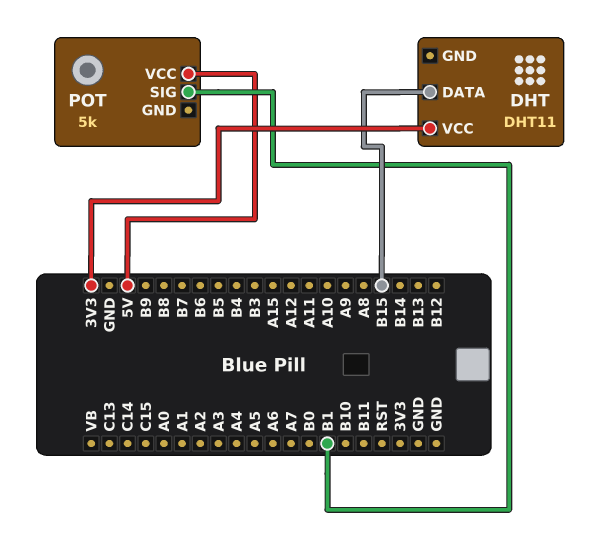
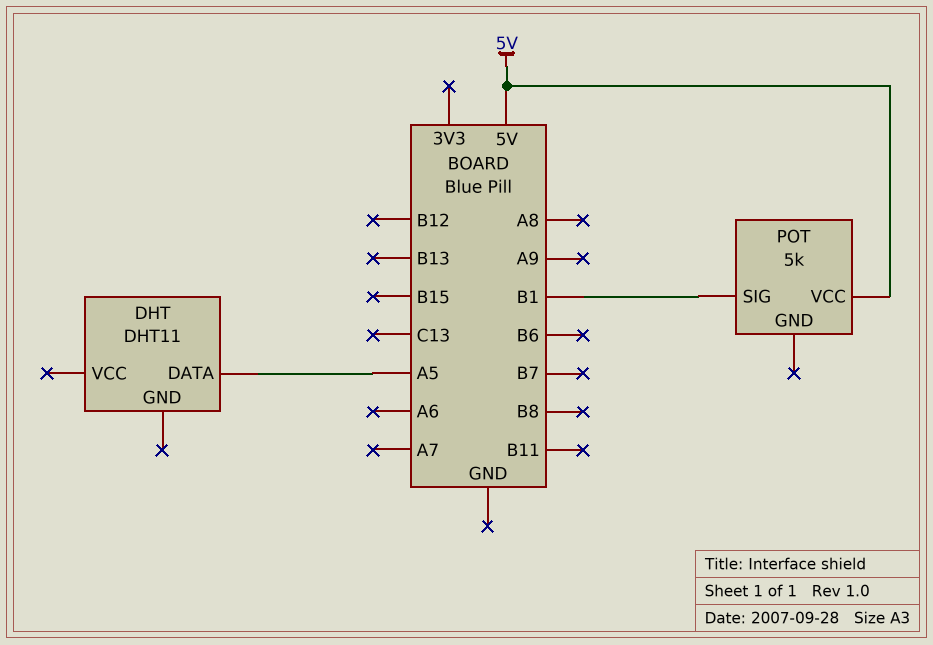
DHT pin DATA: B15 -> A5
DHT pin VCC: 3V3 -> none

